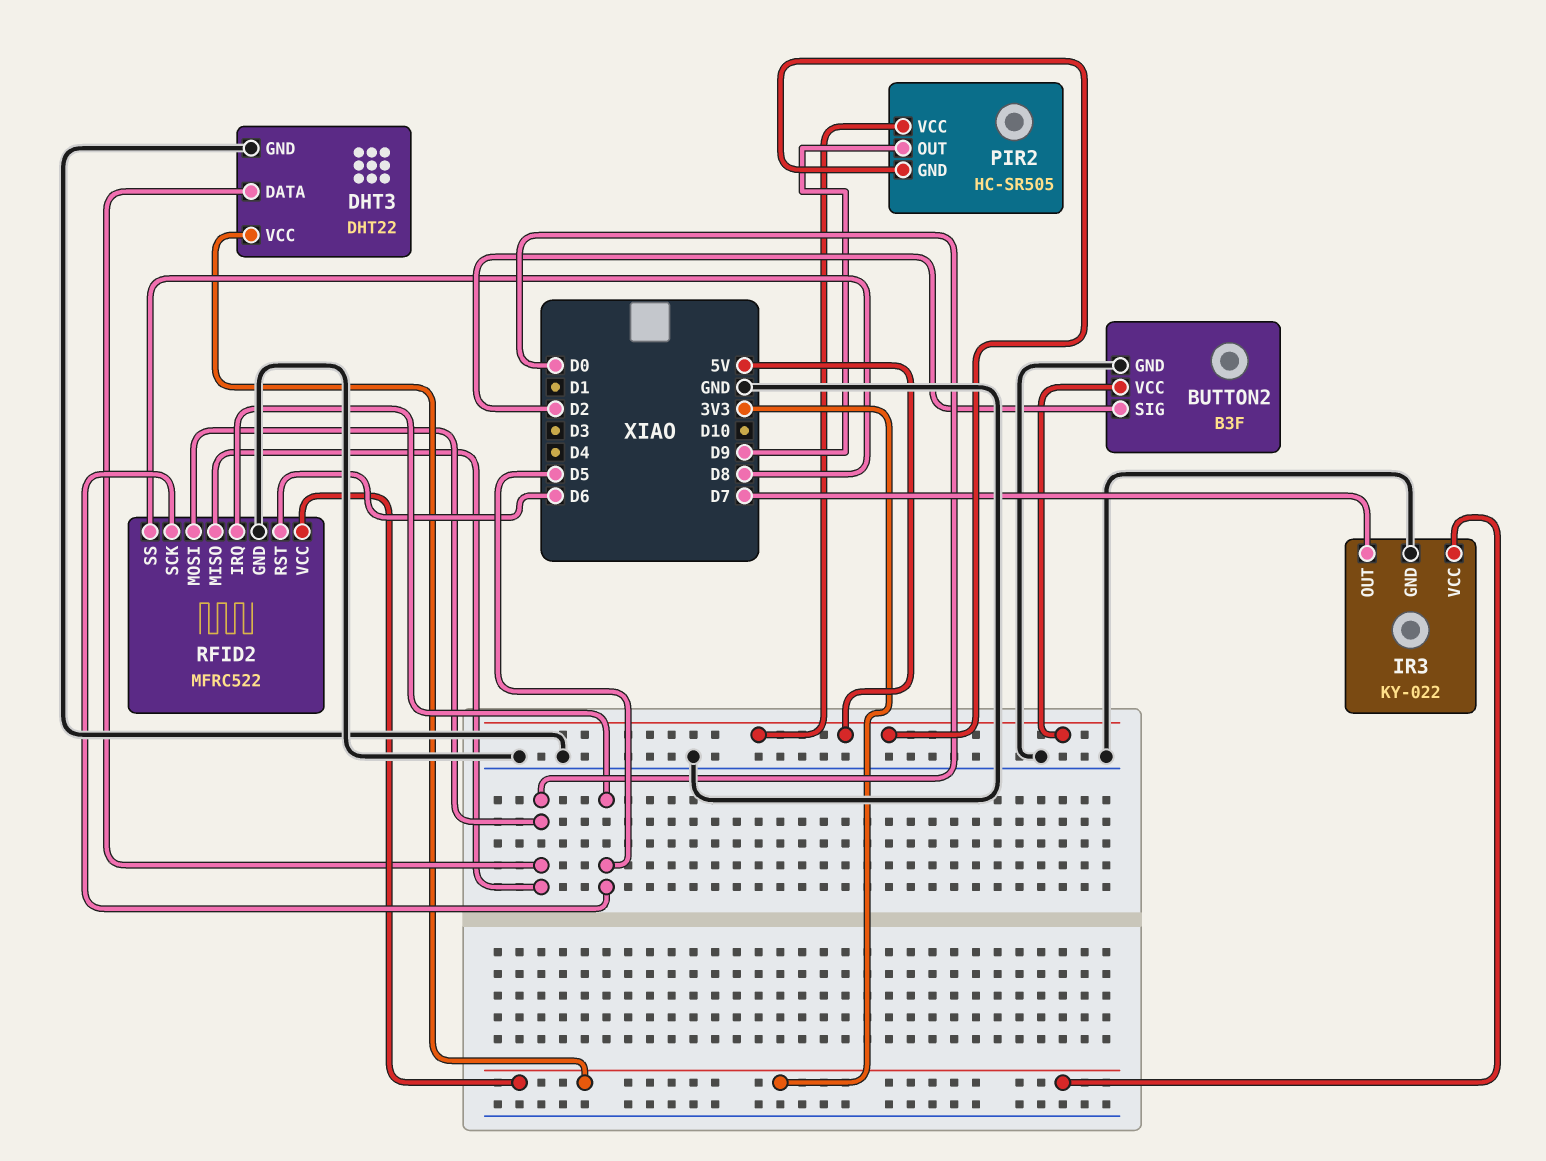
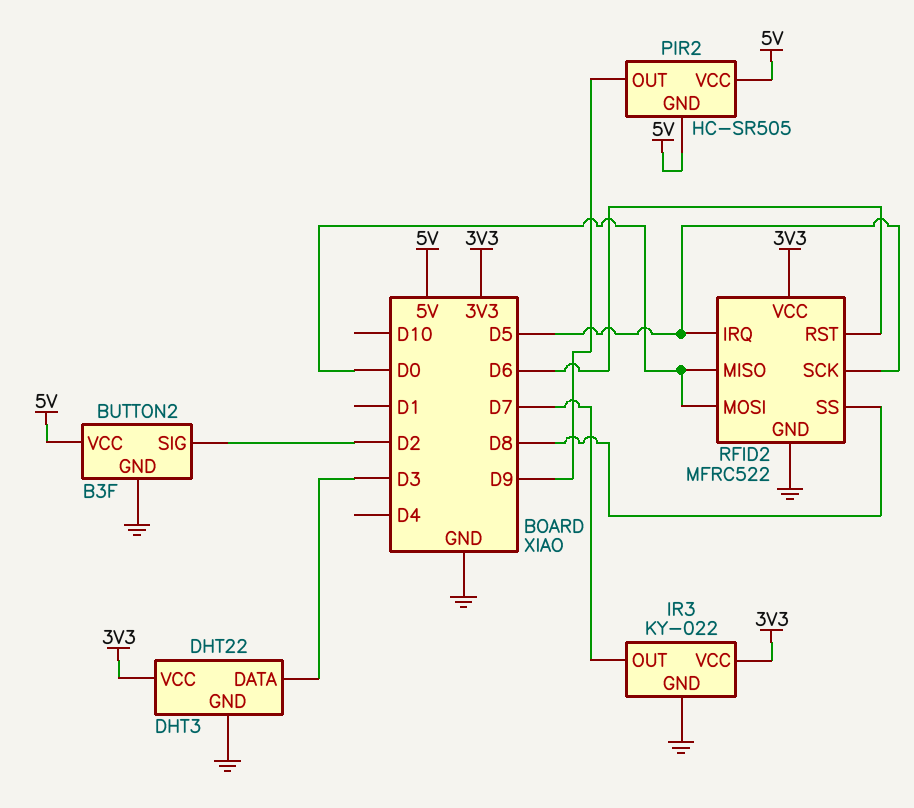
DHT3 pin DATA: D0 -> D3

